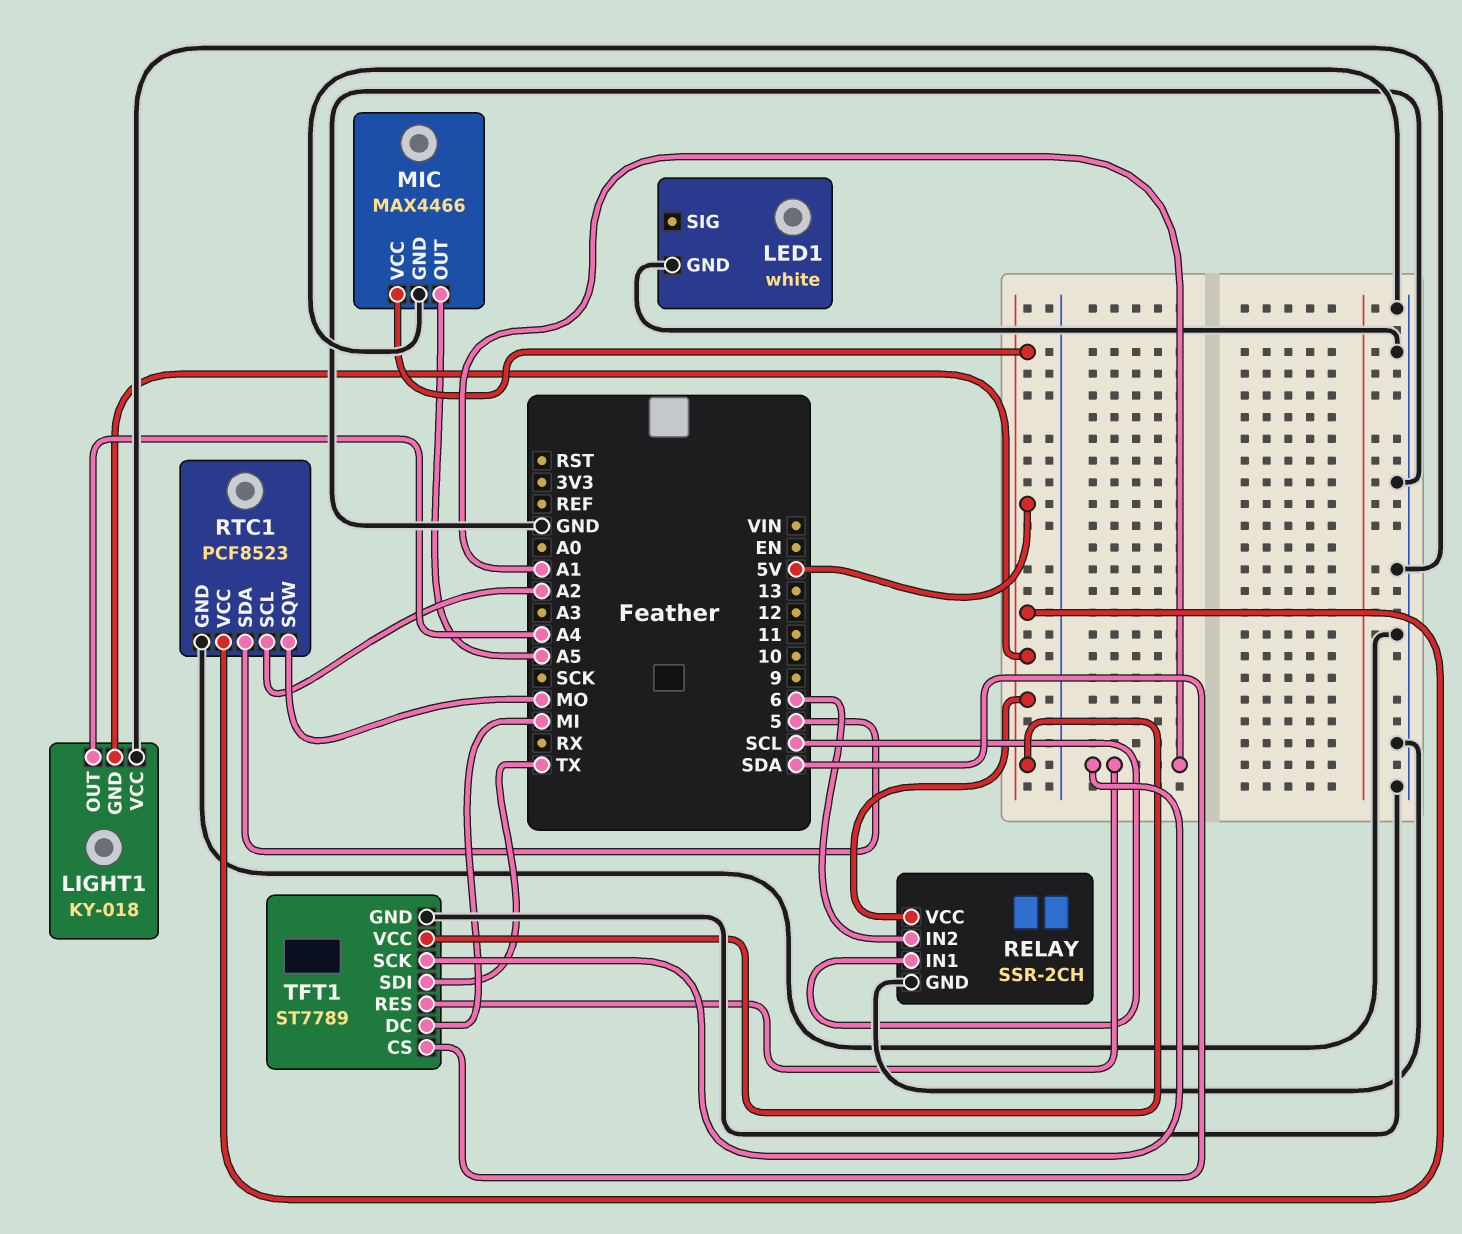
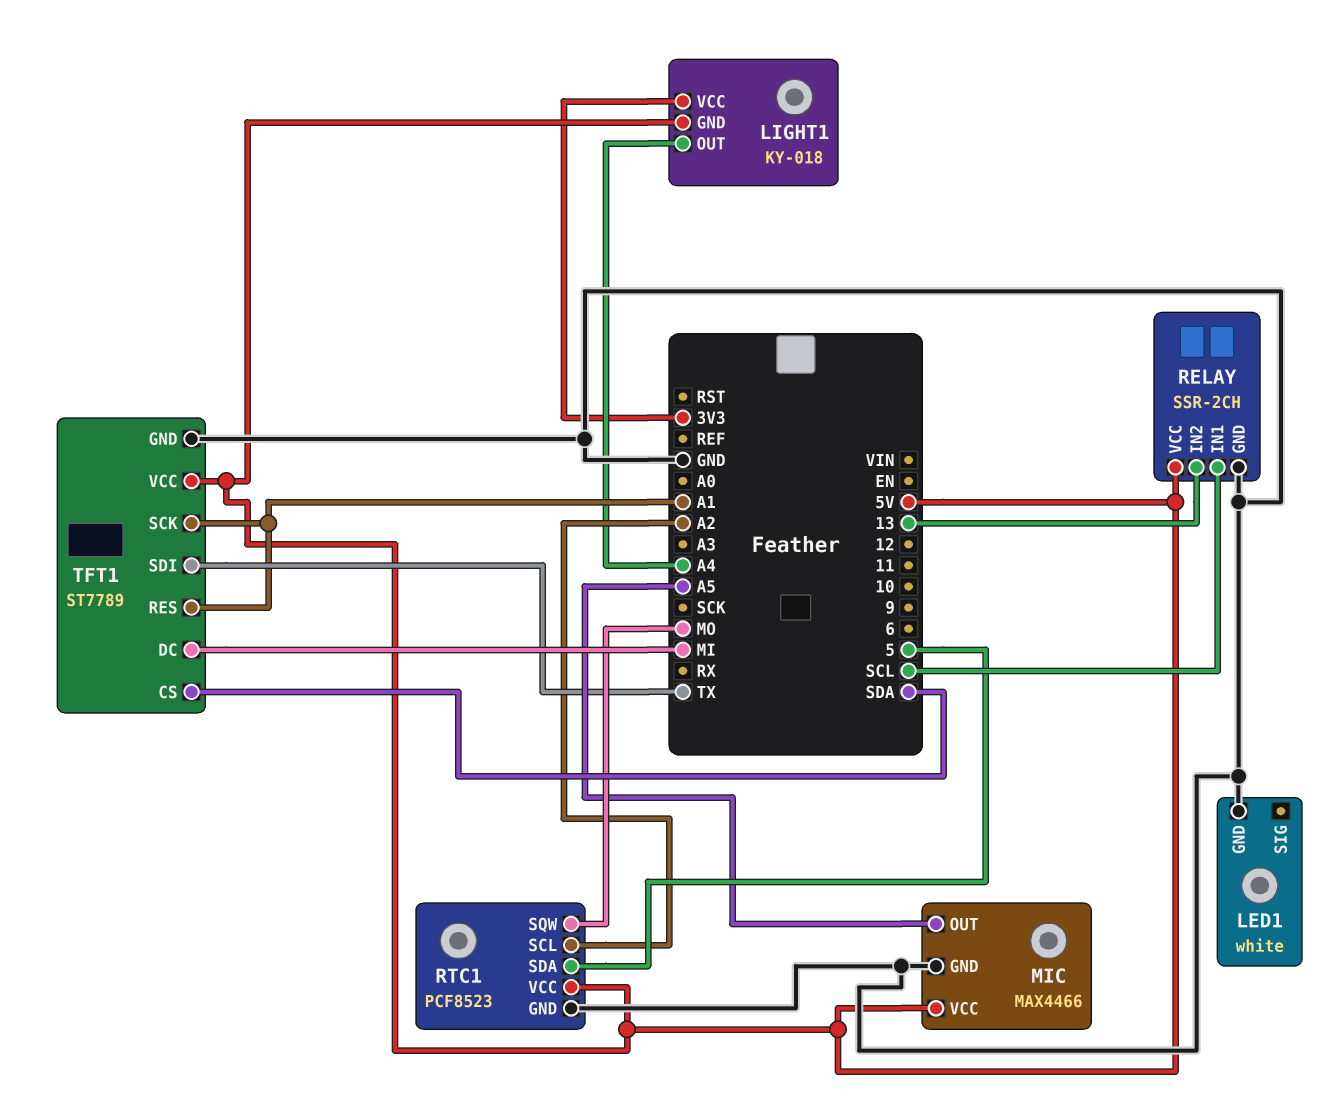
LIGHT1 pin VCC: GND -> 3V3
RELAY pin IN2: 6 -> 13

